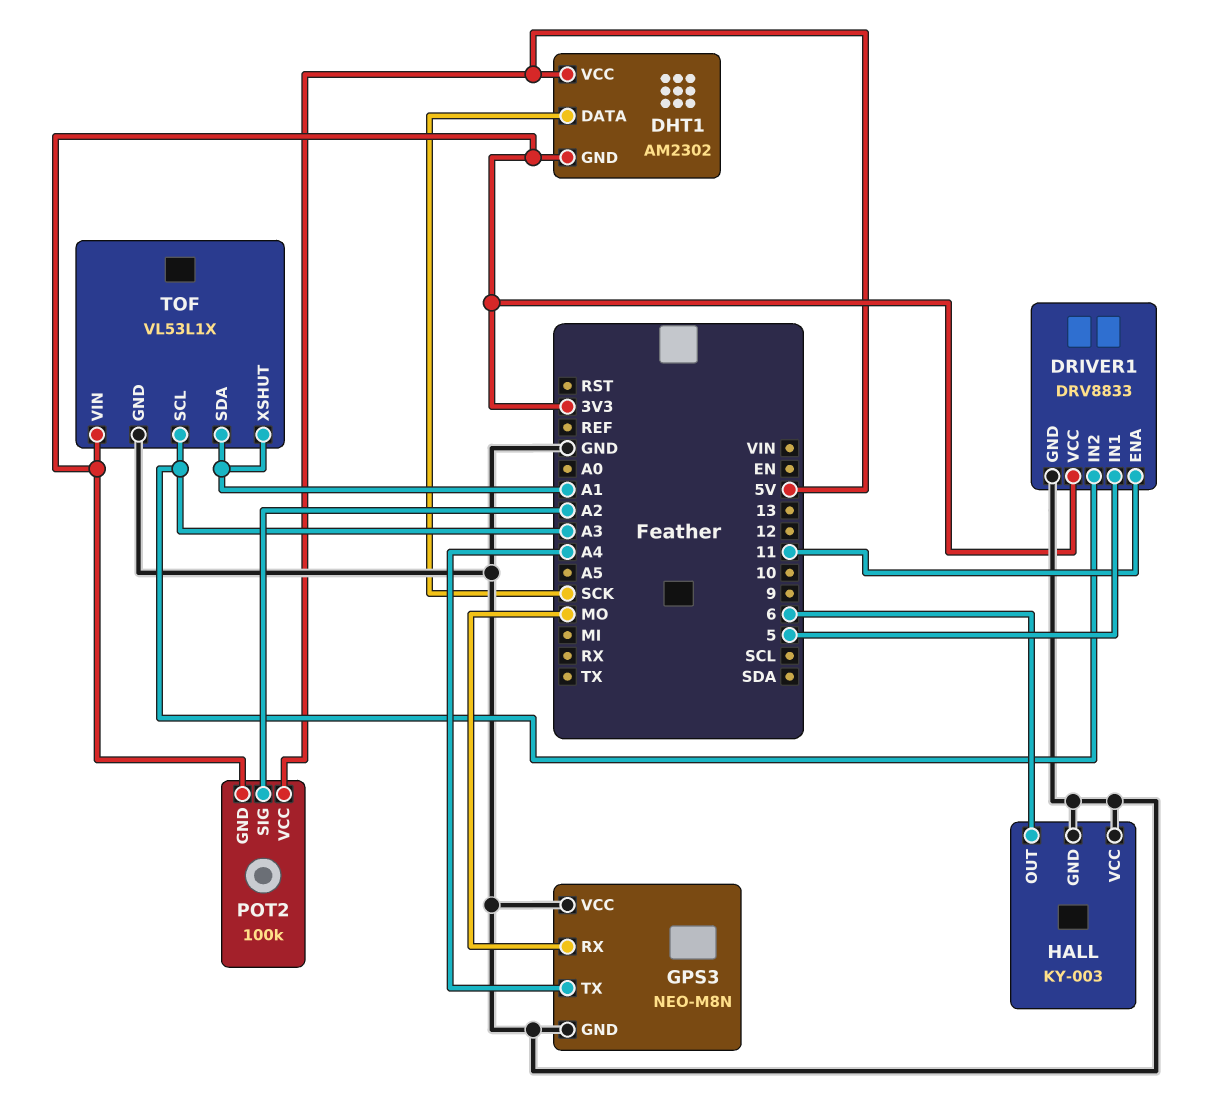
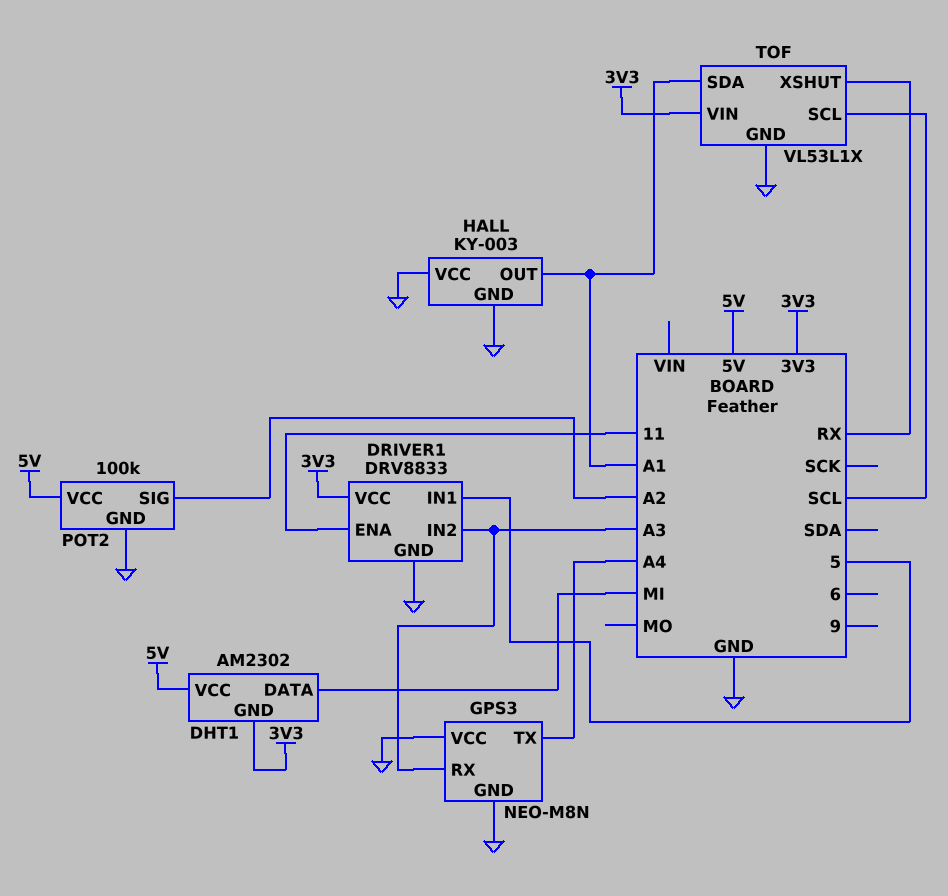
DHT1 pin DATA: SCK -> MI
GPS3 pin RX: MO -> A3
HALL pin OUT: 6 -> A1
POT2 pin GND: 3V3 -> GND
TOF pin SCL: A3 -> SCL
TOF pin XSHUT: A1 -> RX

